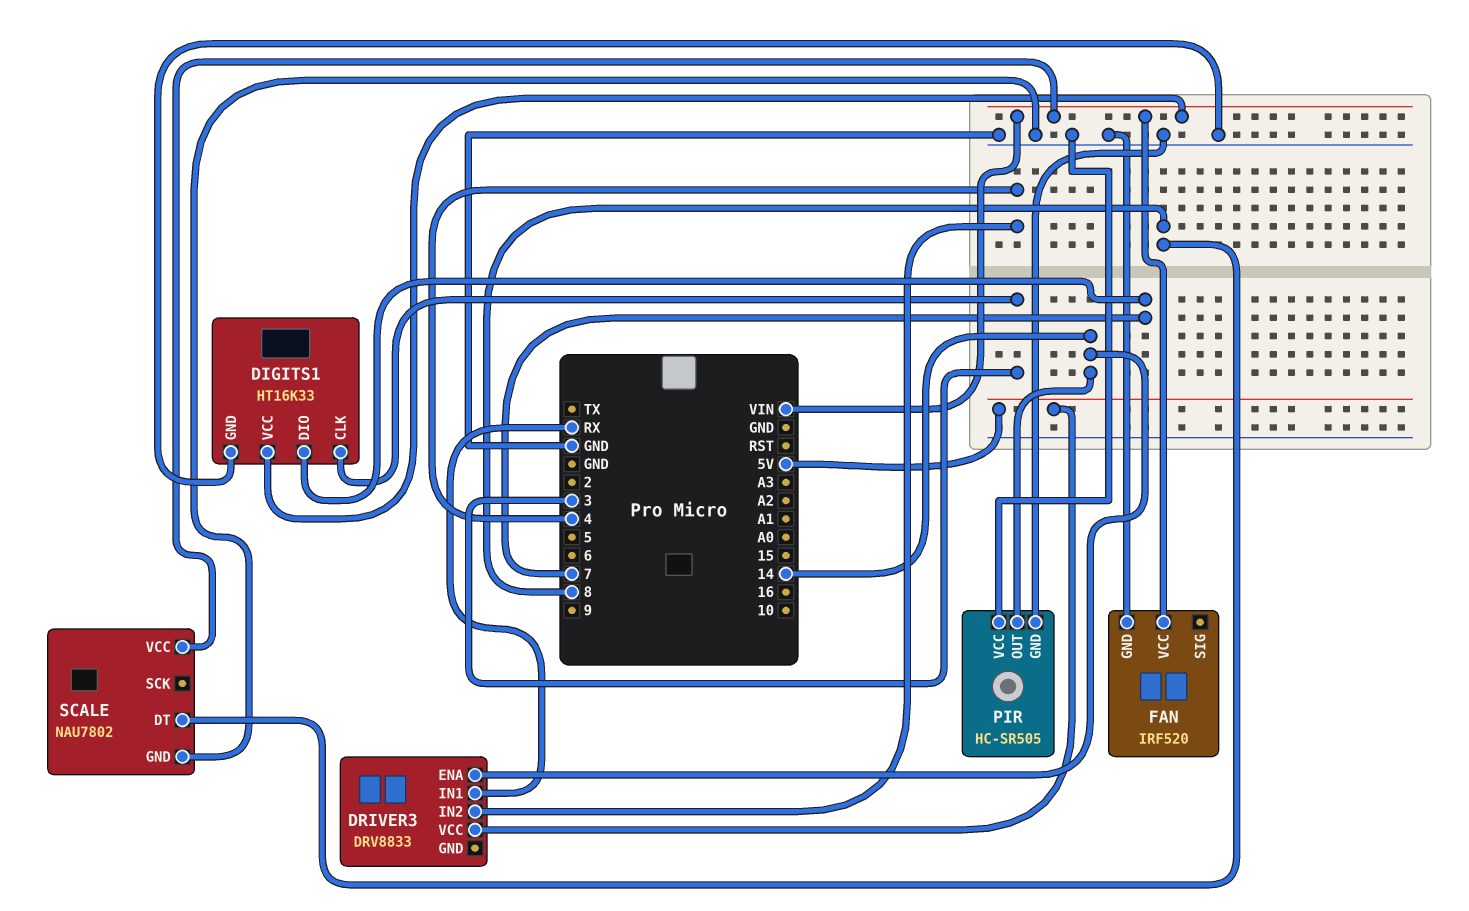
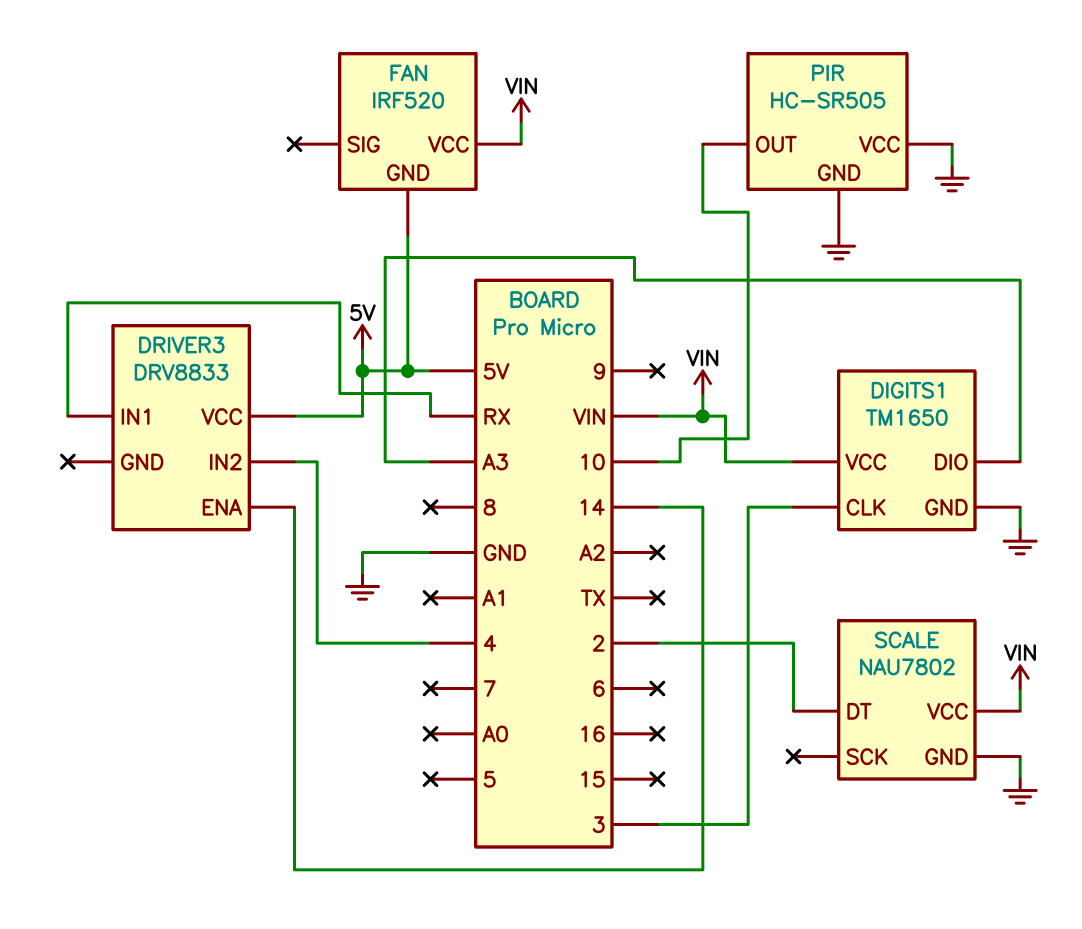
DIGITS1: HT16K33 -> TM1650
DIGITS1 pin DIO: 7 -> A3
FAN pin GND: GND -> 5V
PIR pin OUT: 14 -> 10
SCALE pin DT: 8 -> 2

